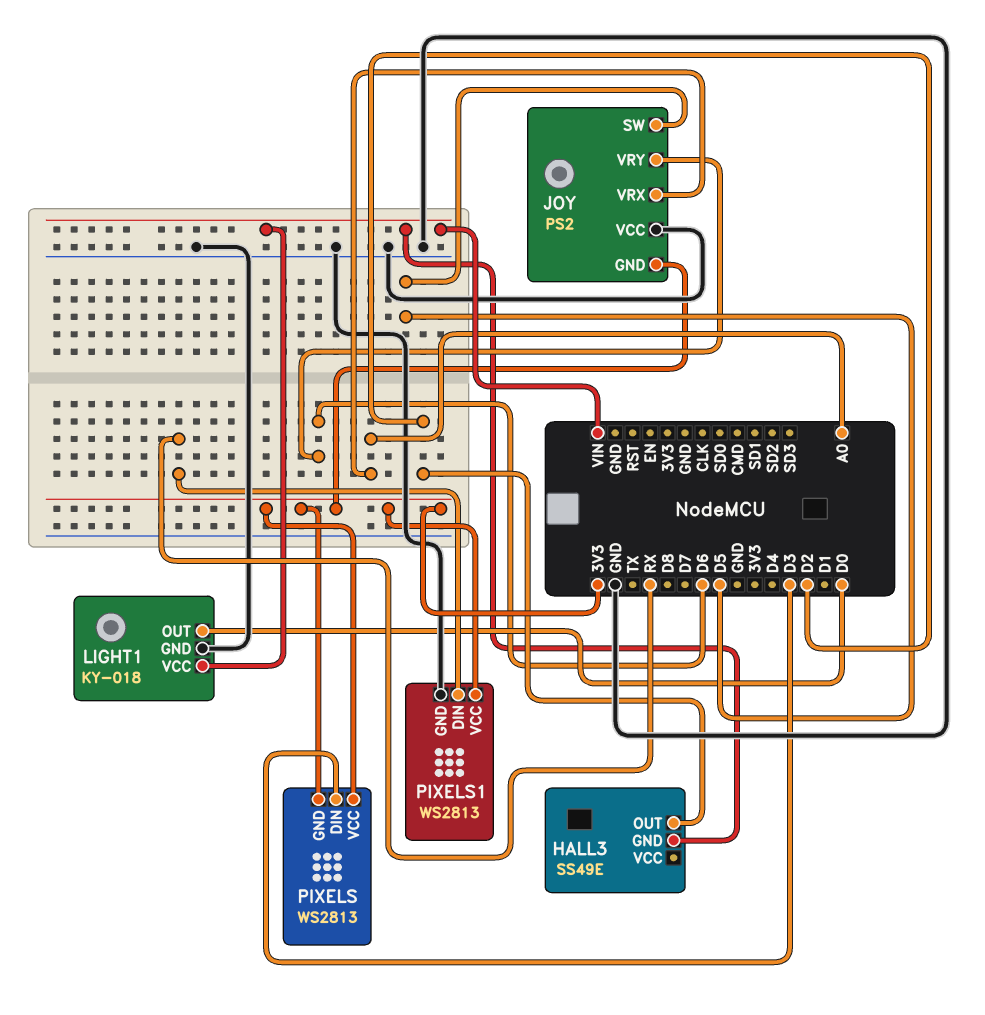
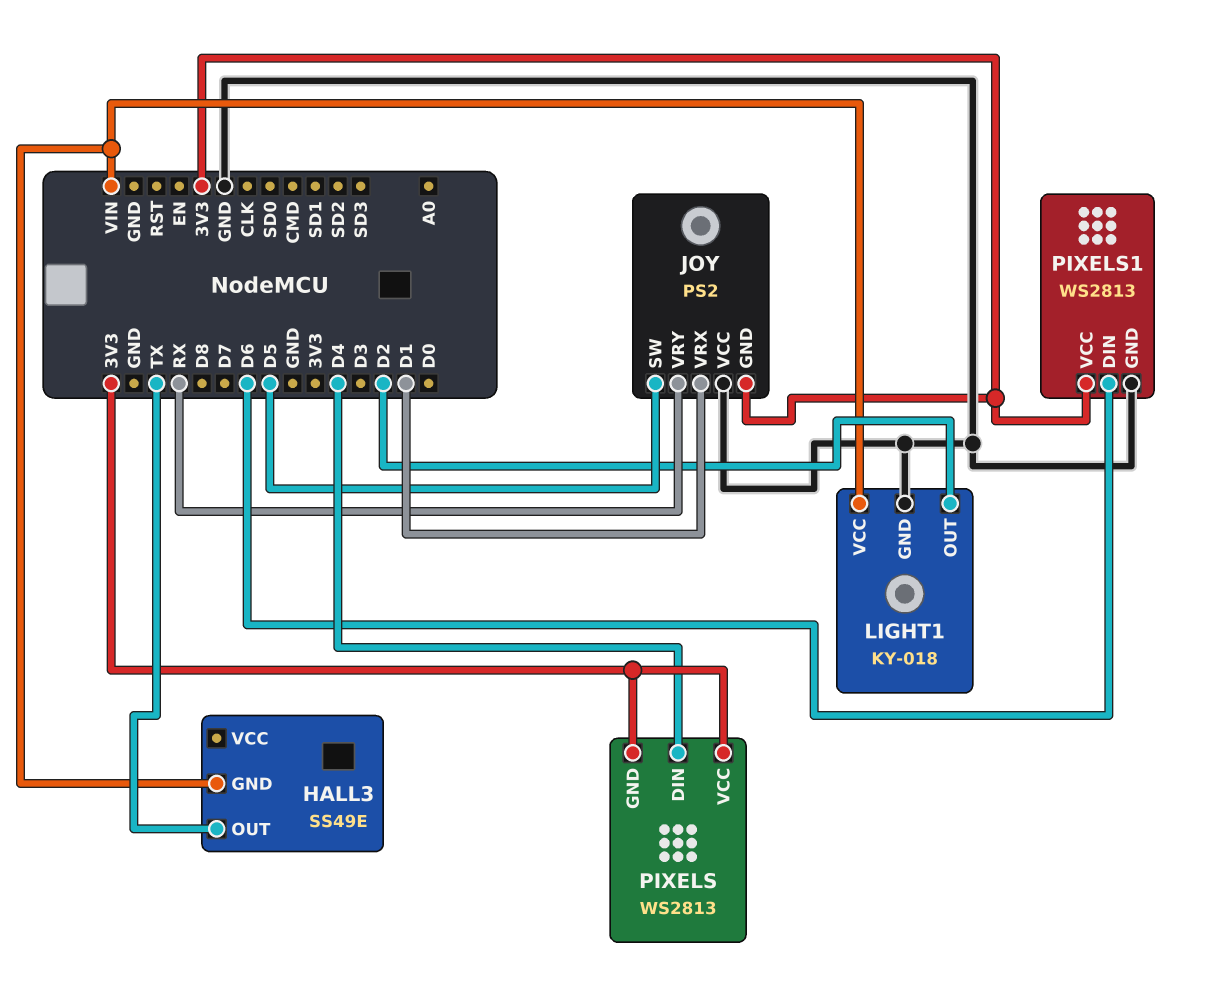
HALL3 pin OUT: D2 -> TX
JOY pin VRX: A0 -> D1
JOY pin VRY: D6 -> RX
LIGHT1 pin OUT: D0 -> D2
PIXELS pin DIN: D3 -> D4
PIXELS1 pin DIN: RX -> D6

